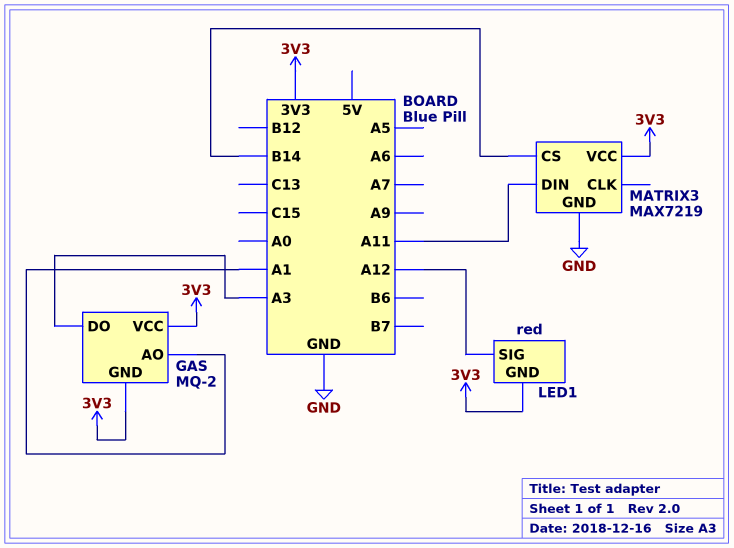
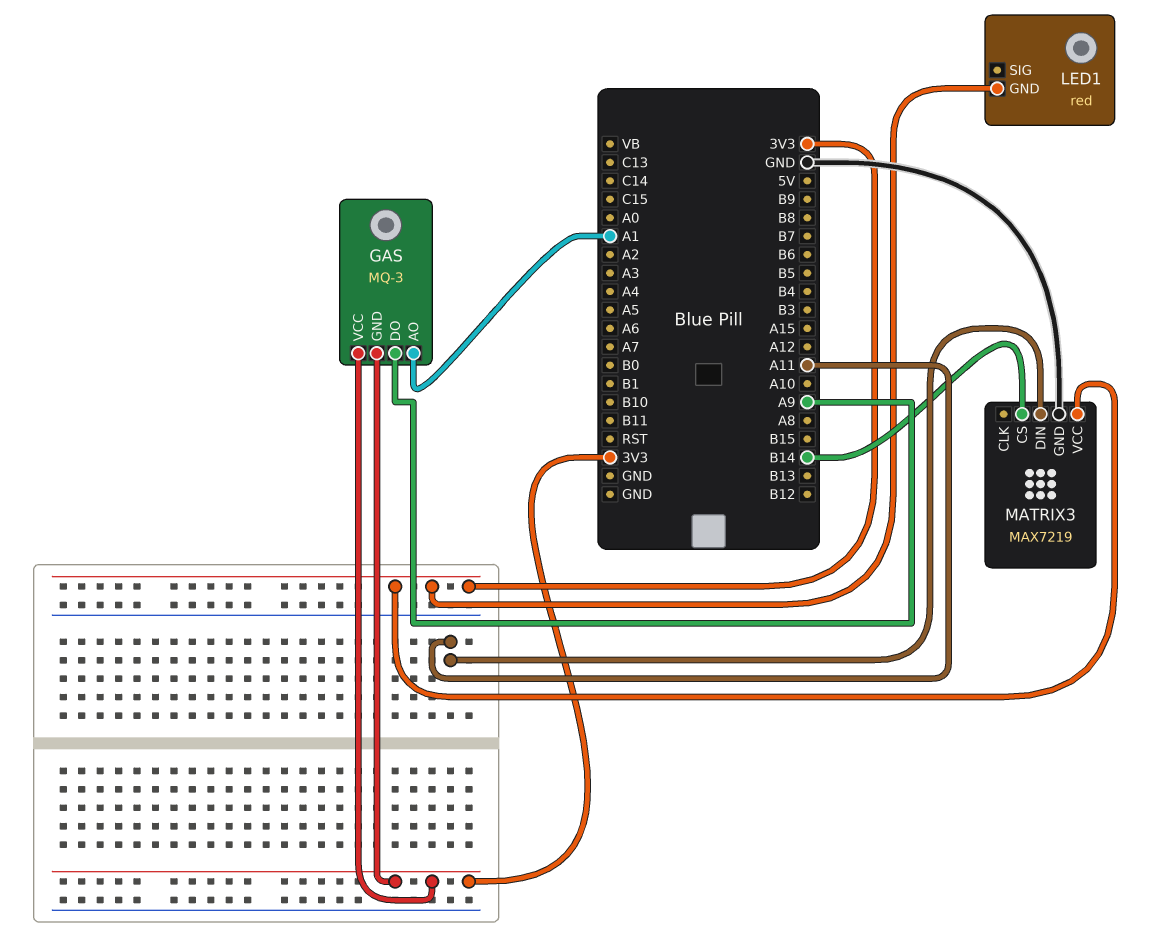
GAS: MQ-2 -> MQ-3
GAS pin DO: A3 -> A9
LED1 pin SIG: A12 -> none

